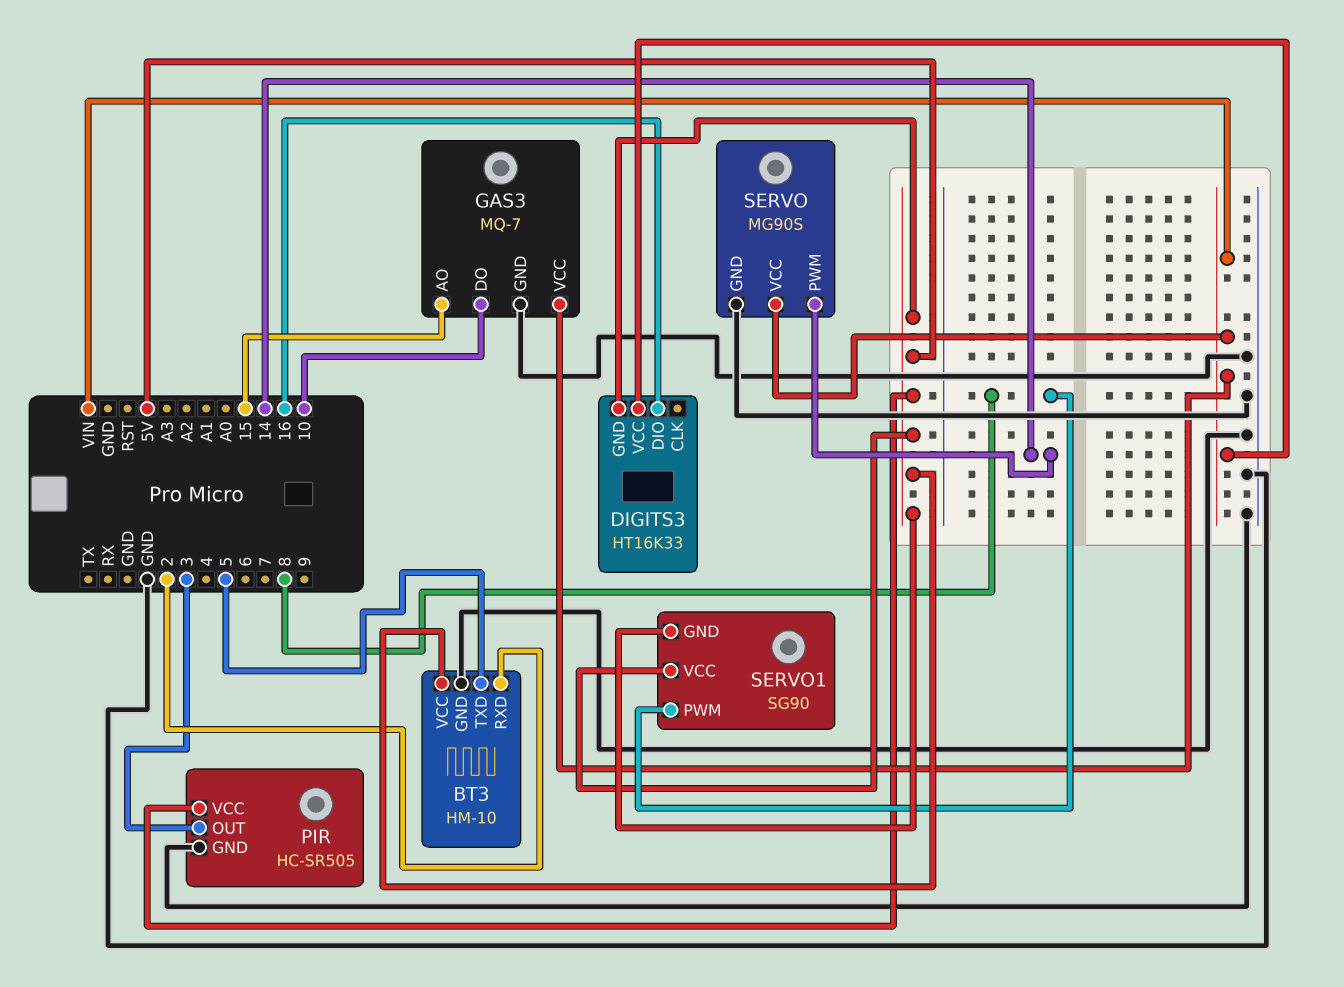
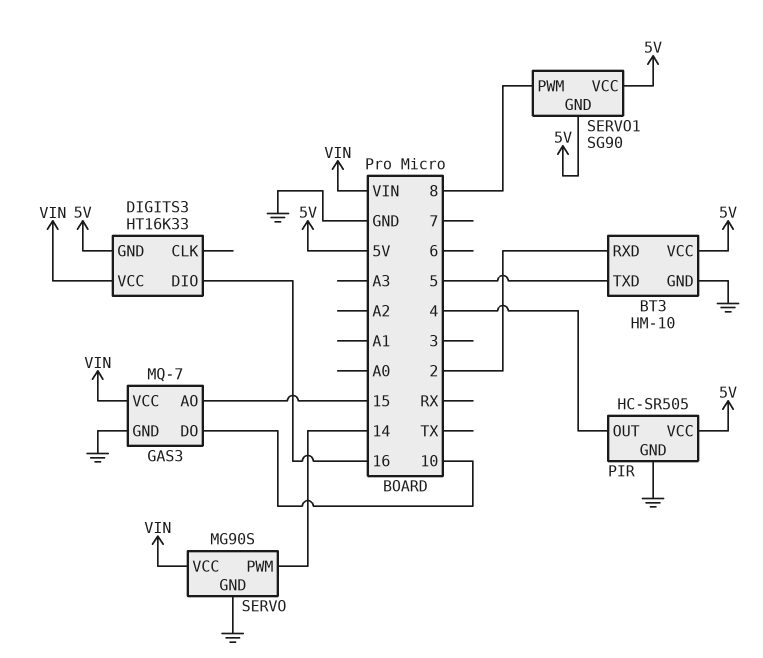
PIR pin OUT: 3 -> 4

